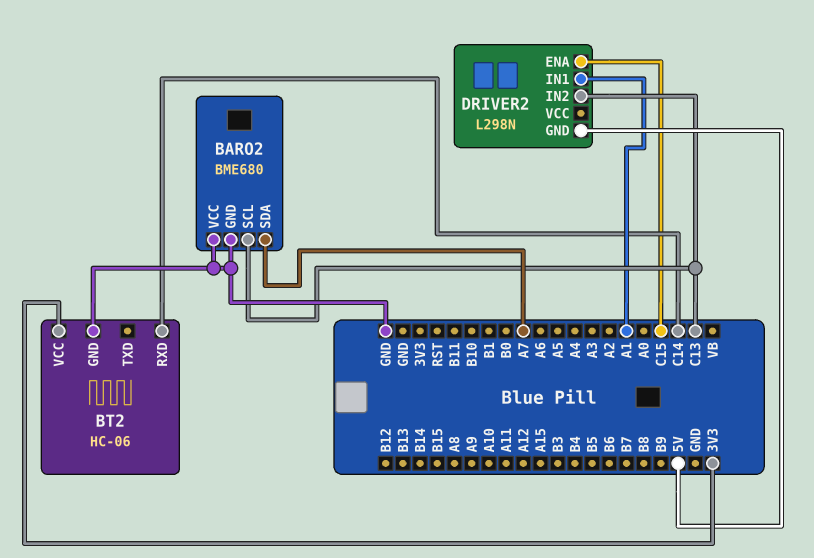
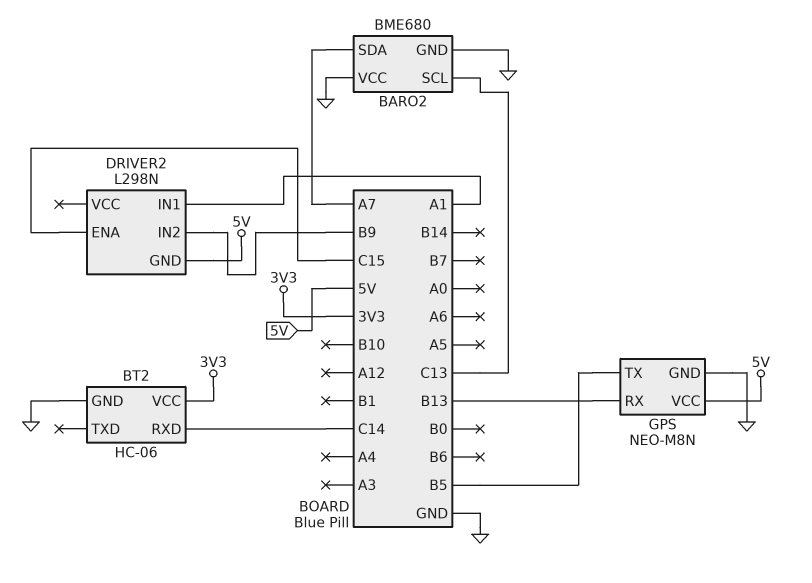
DRIVER2 pin IN2: C13 -> B9
GPS: none -> NEO-M8N
GPS pin GND: none -> GND
GPS pin RX: none -> B13
GPS pin TX: none -> B5
GPS pin VCC: none -> 5V

